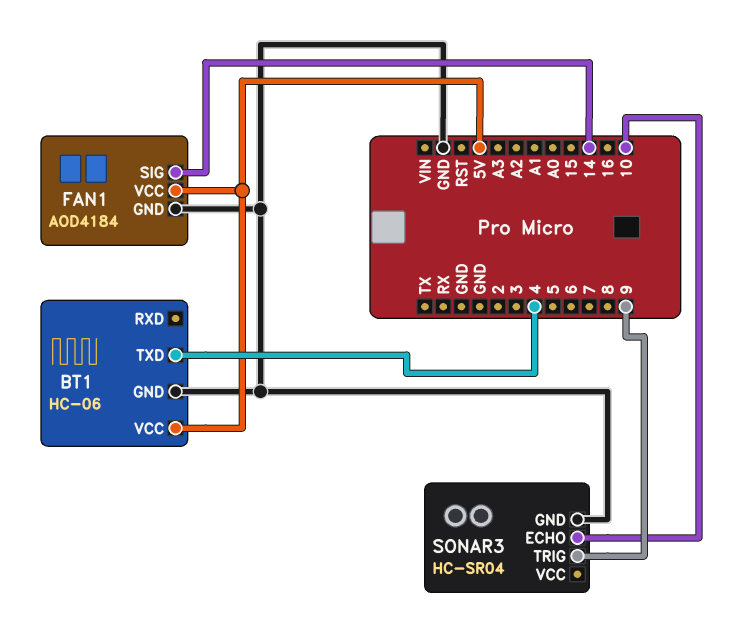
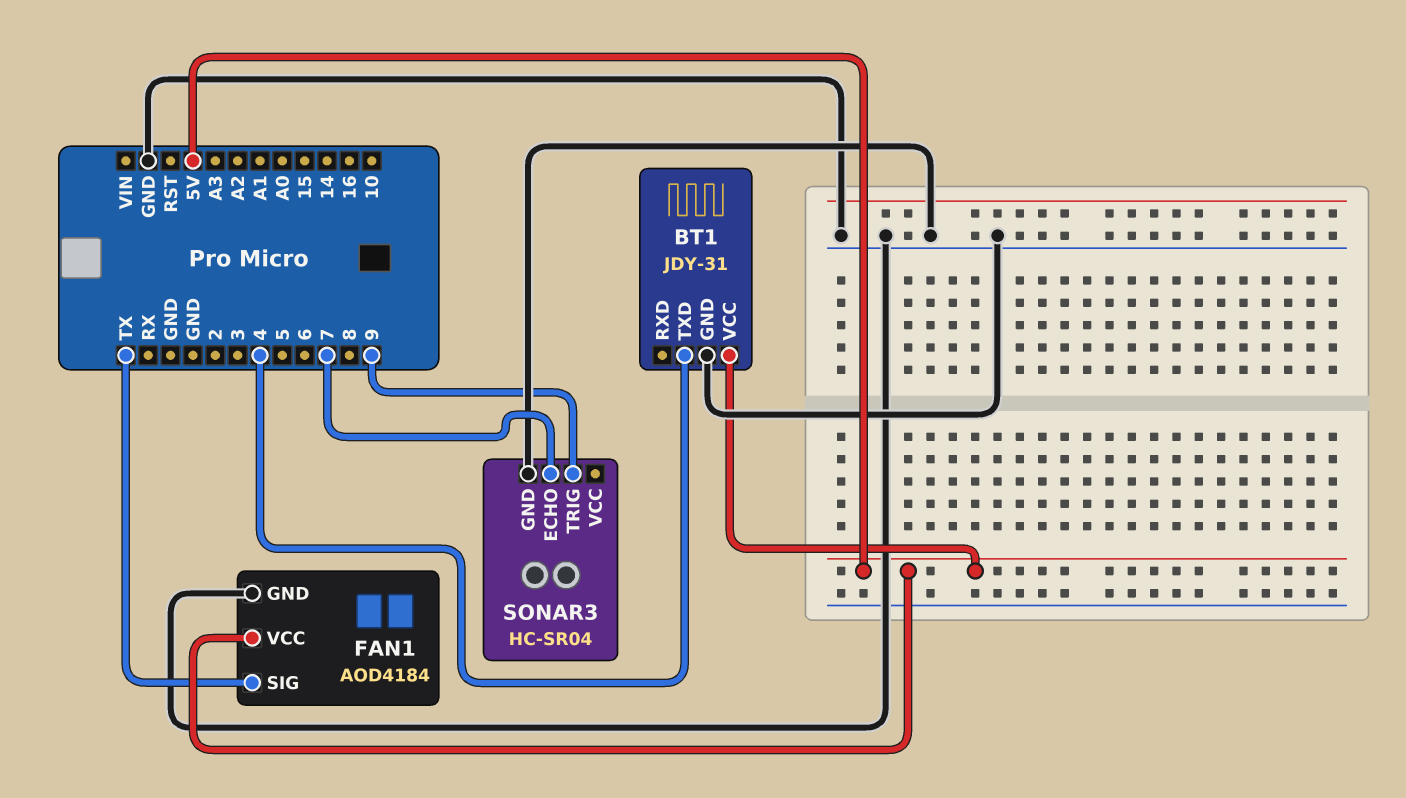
BT1: HC-06 -> JDY-31
FAN1 pin SIG: 14 -> TX
SONAR3 pin ECHO: 10 -> 7

